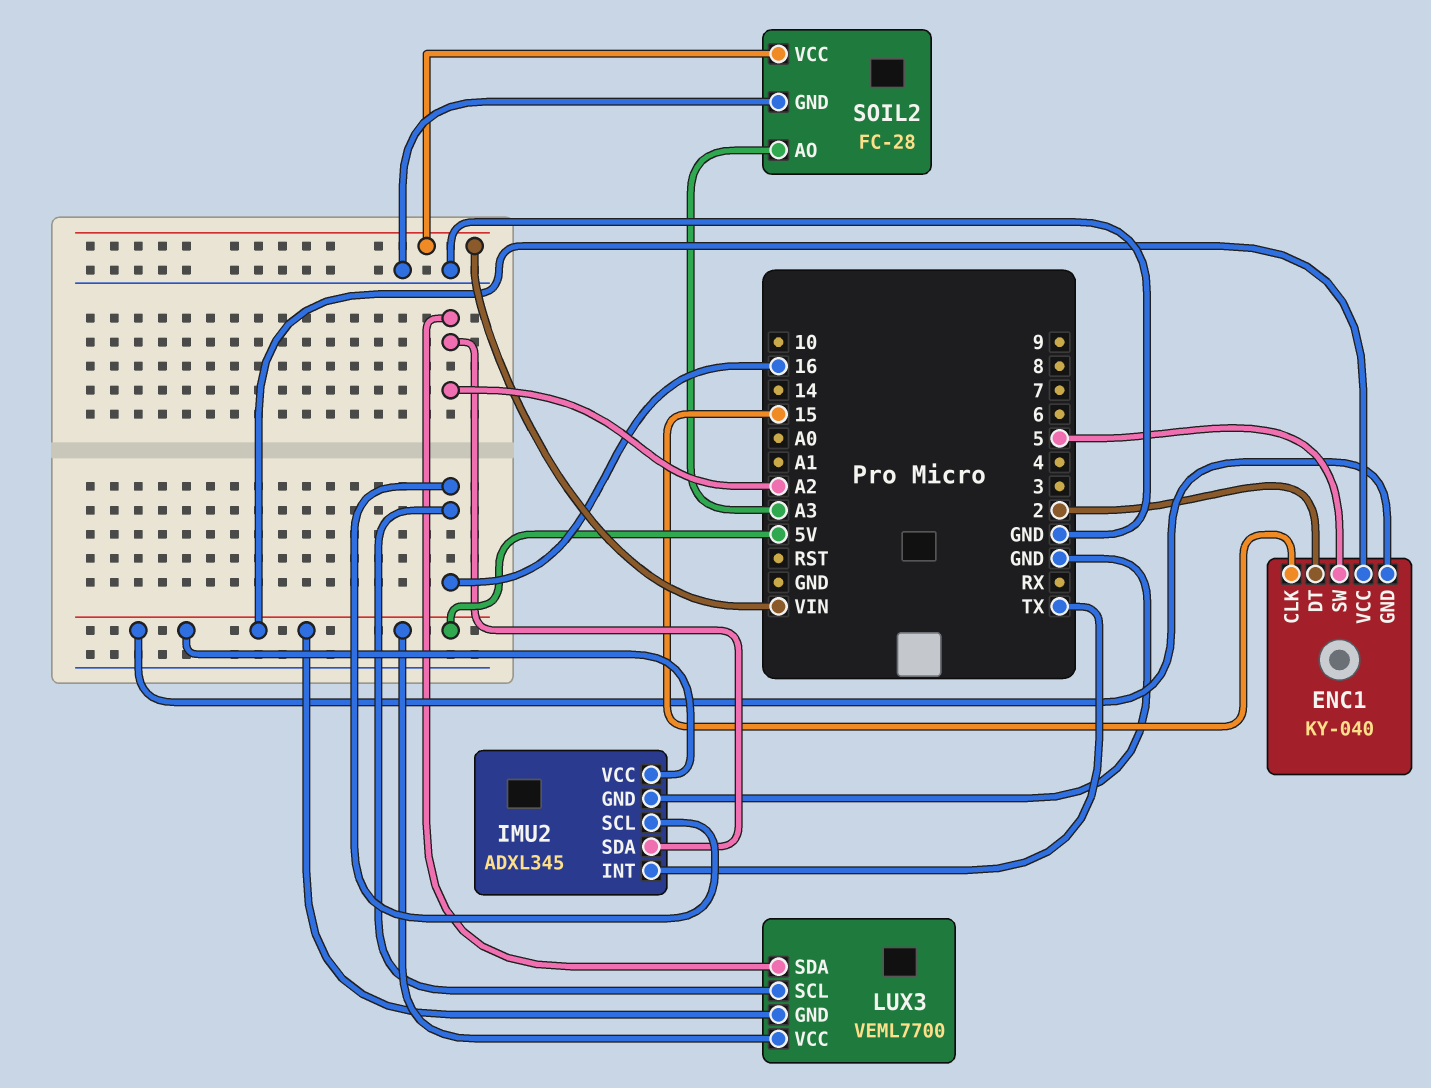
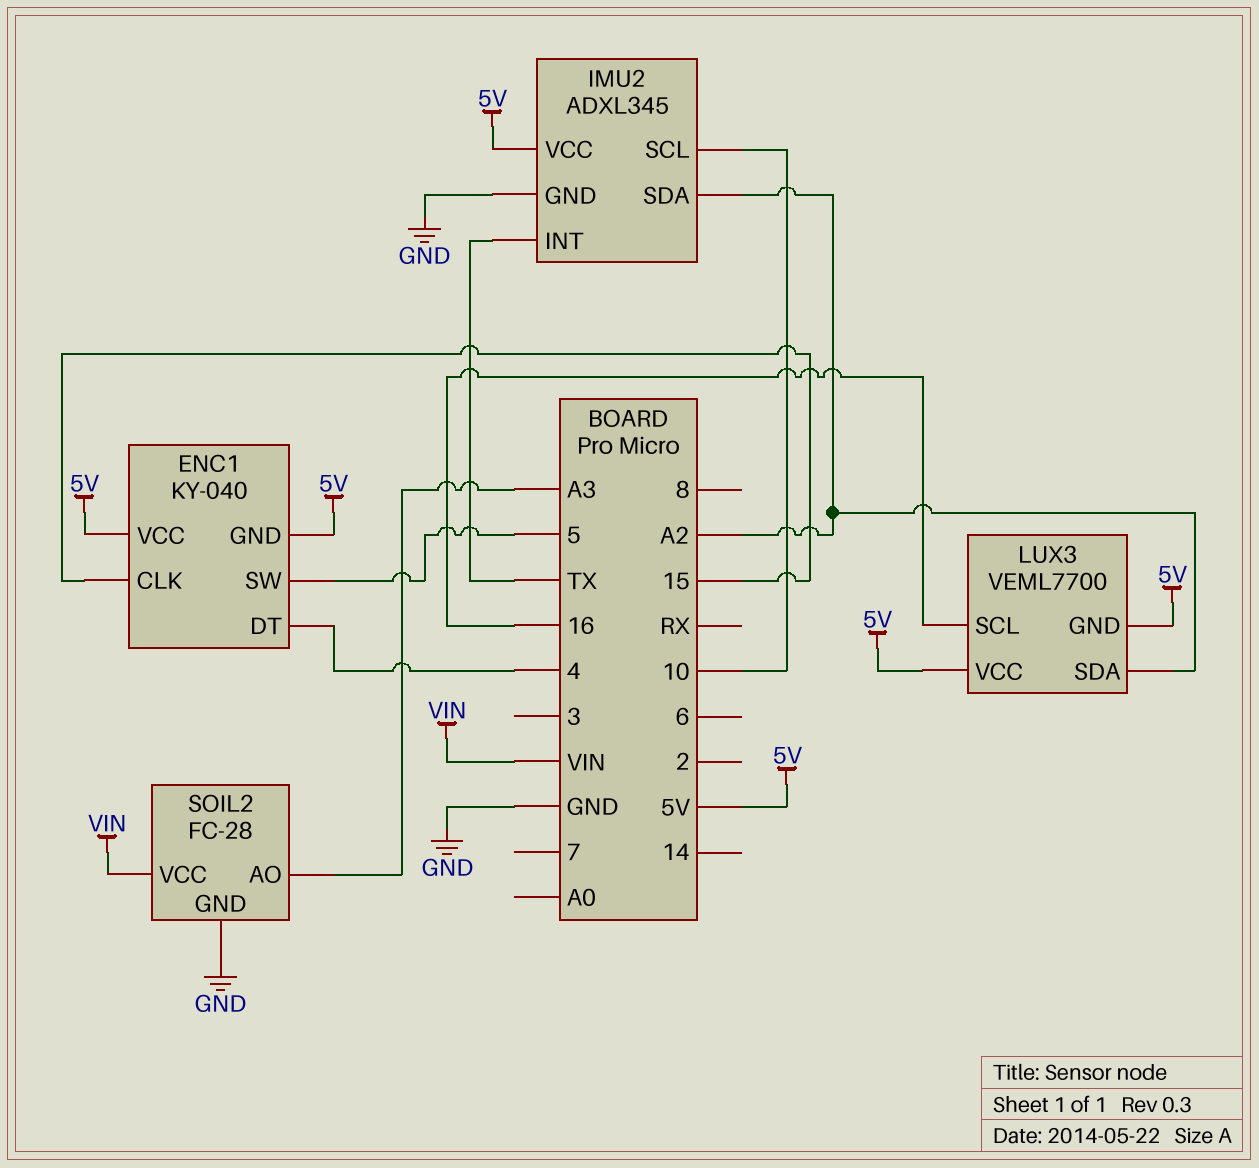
ENC1 pin DT: 2 -> 4
IMU2 pin SCL: 16 -> 10

